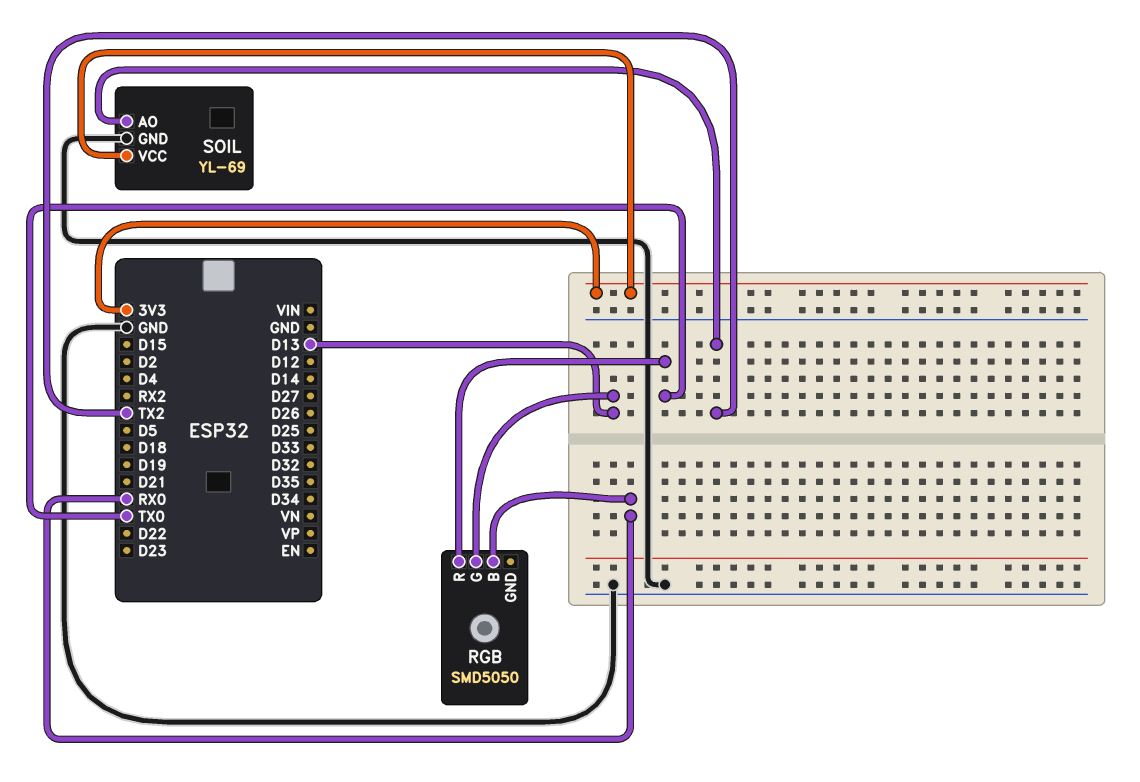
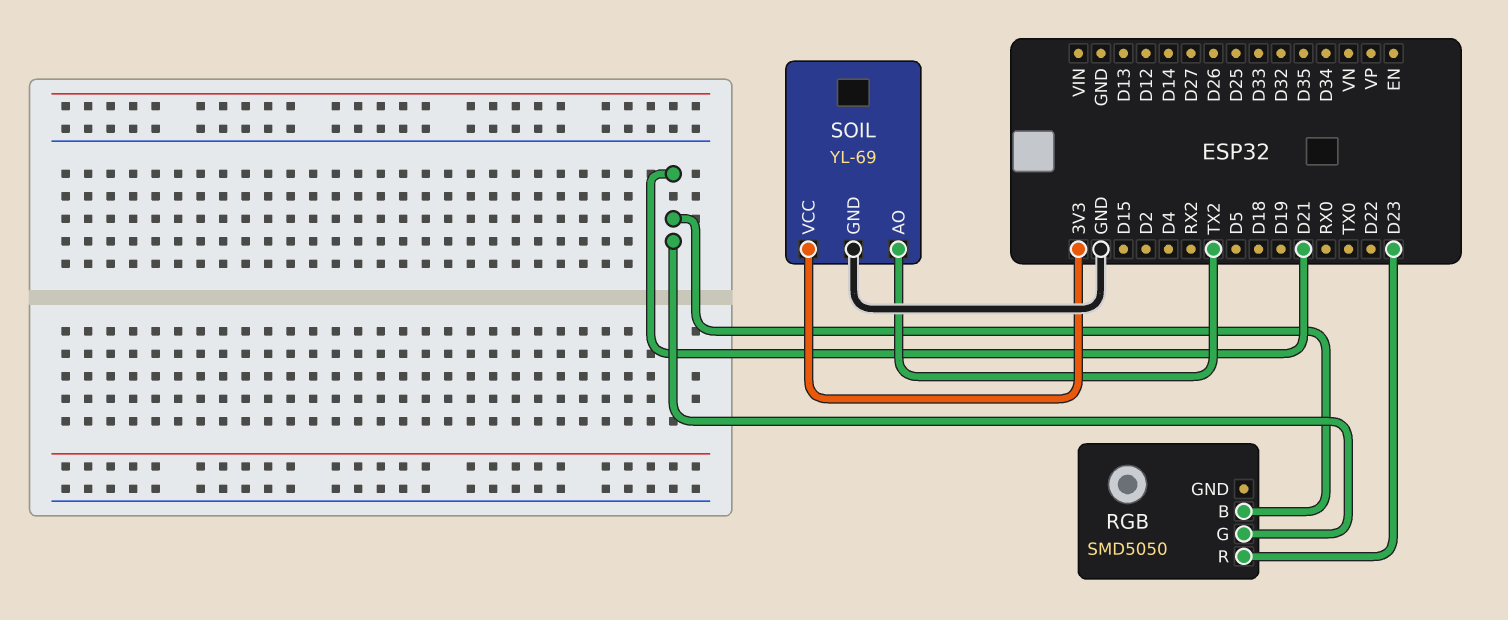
RGB pin B: RX0 -> D21
RGB pin G: D13 -> D21
RGB pin R: TX0 -> D23

